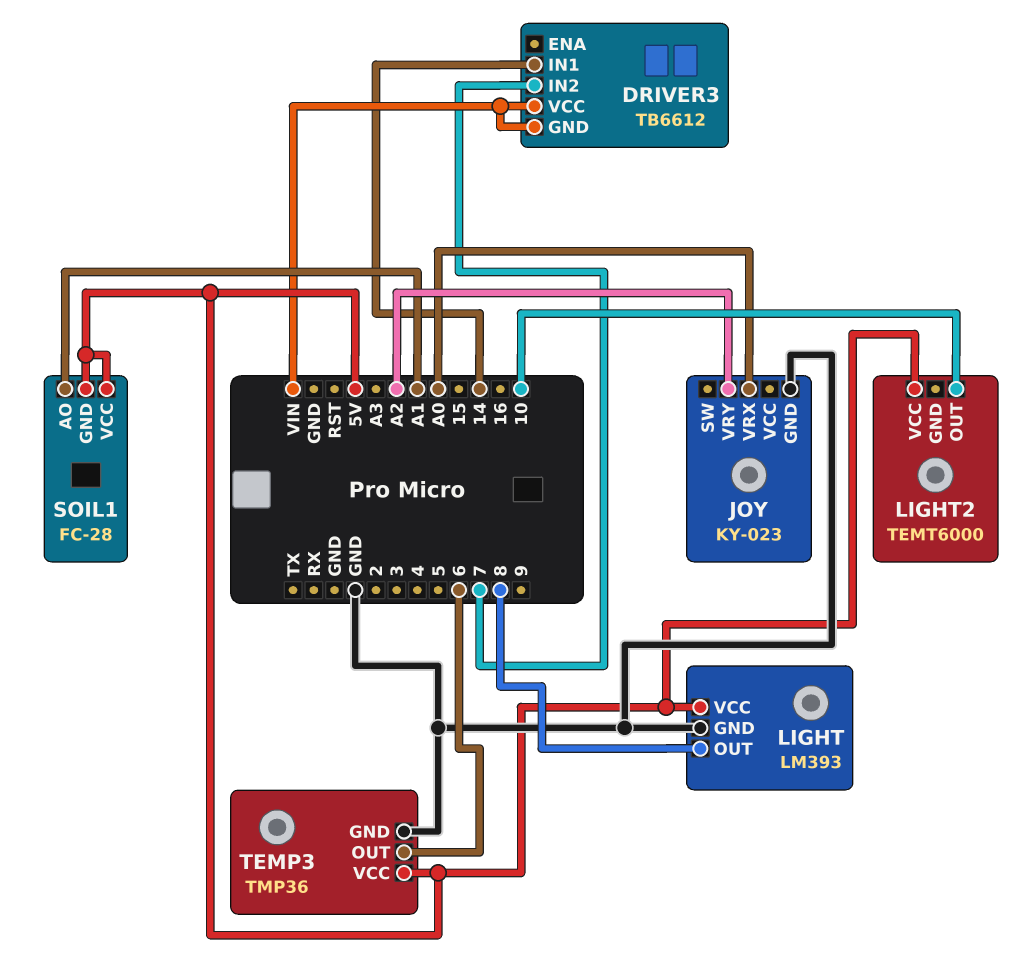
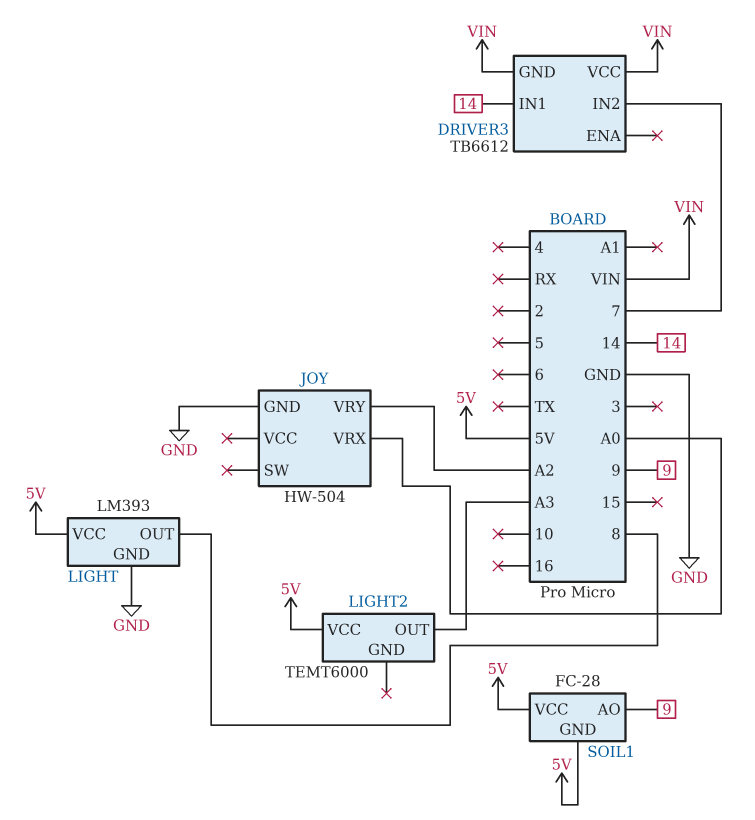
JOY: KY-023 -> HW-504
LIGHT2 pin OUT: 10 -> A3
SOIL1 pin AO: A1 -> 9
TEMP3: TMP36 -> none
TEMP3 pin GND: GND -> none
TEMP3 pin OUT: 6 -> none
TEMP3 pin VCC: 5V -> none

